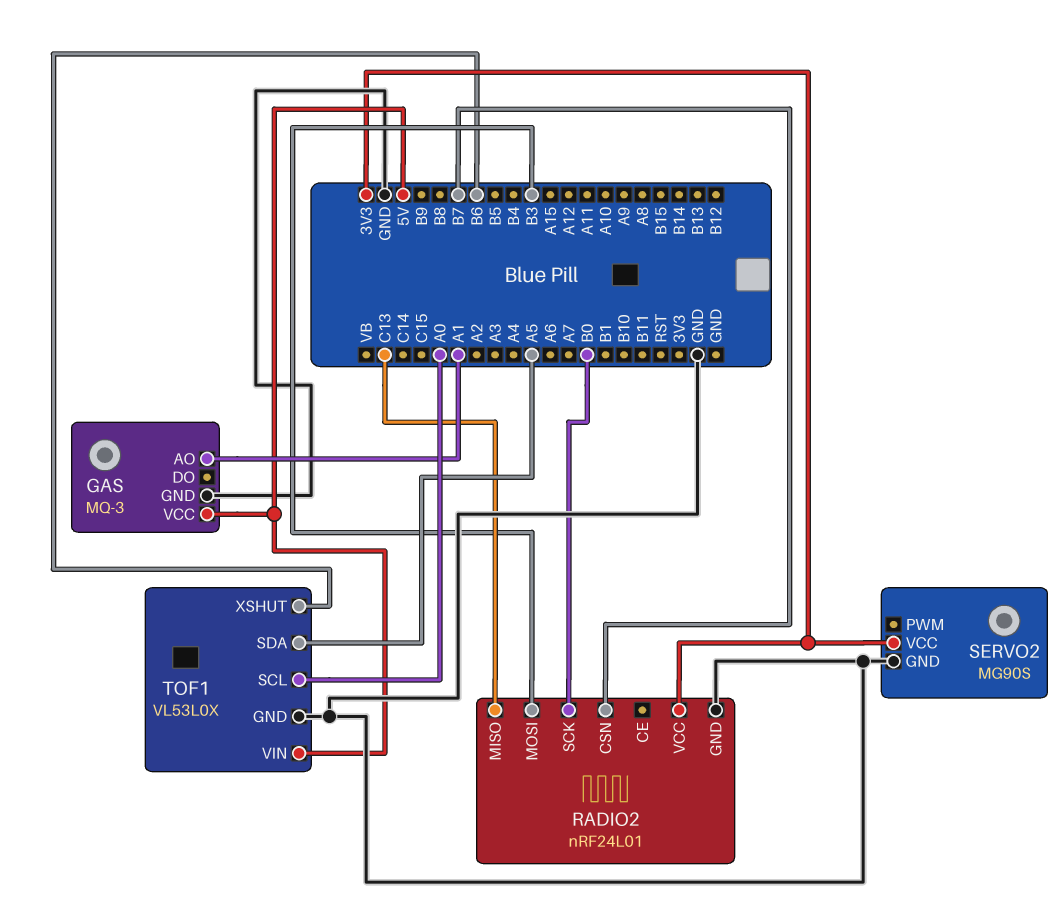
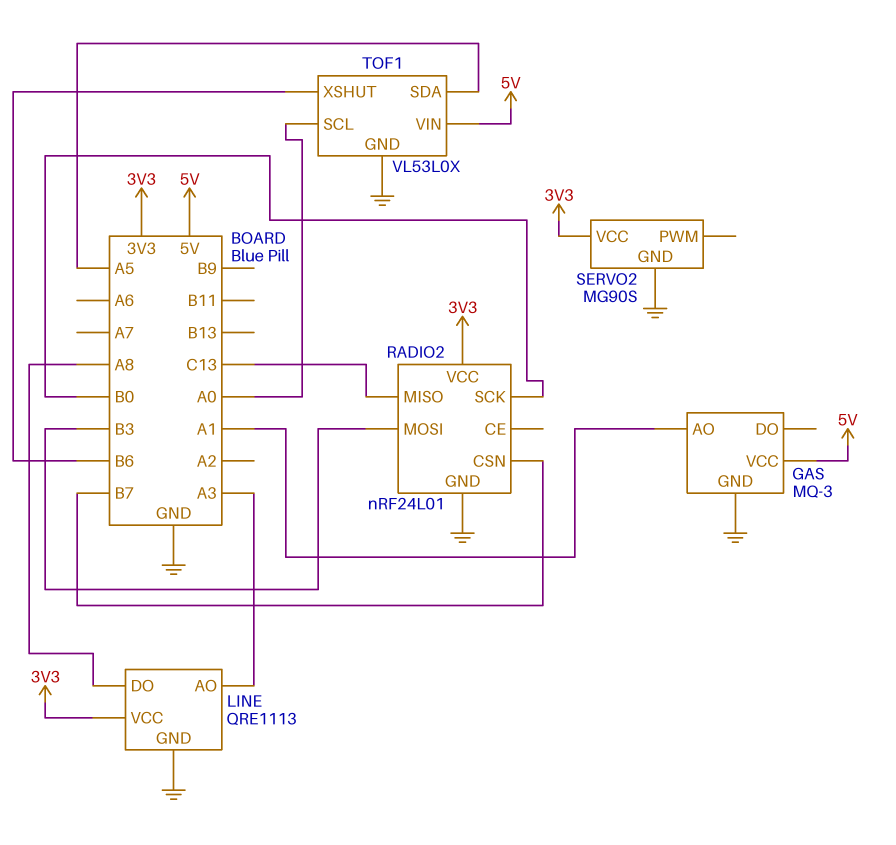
LINE: none -> QRE1113
LINE pin AO: none -> A3
LINE pin DO: none -> A8
LINE pin GND: none -> GND
LINE pin VCC: none -> 3V3

